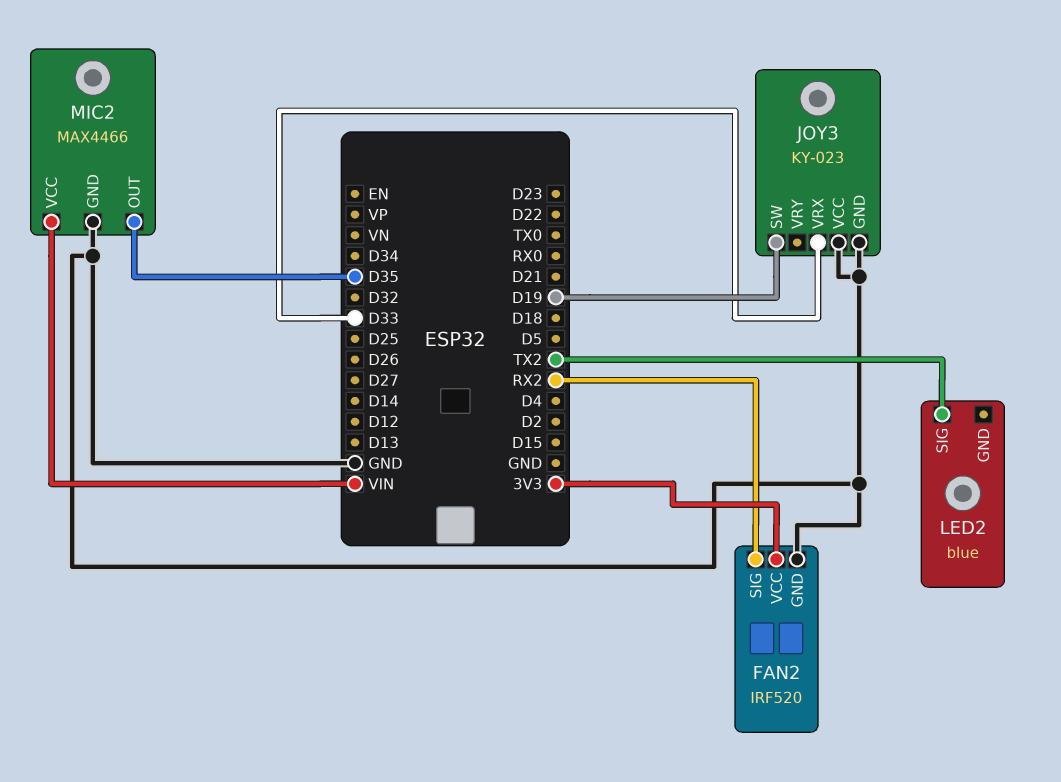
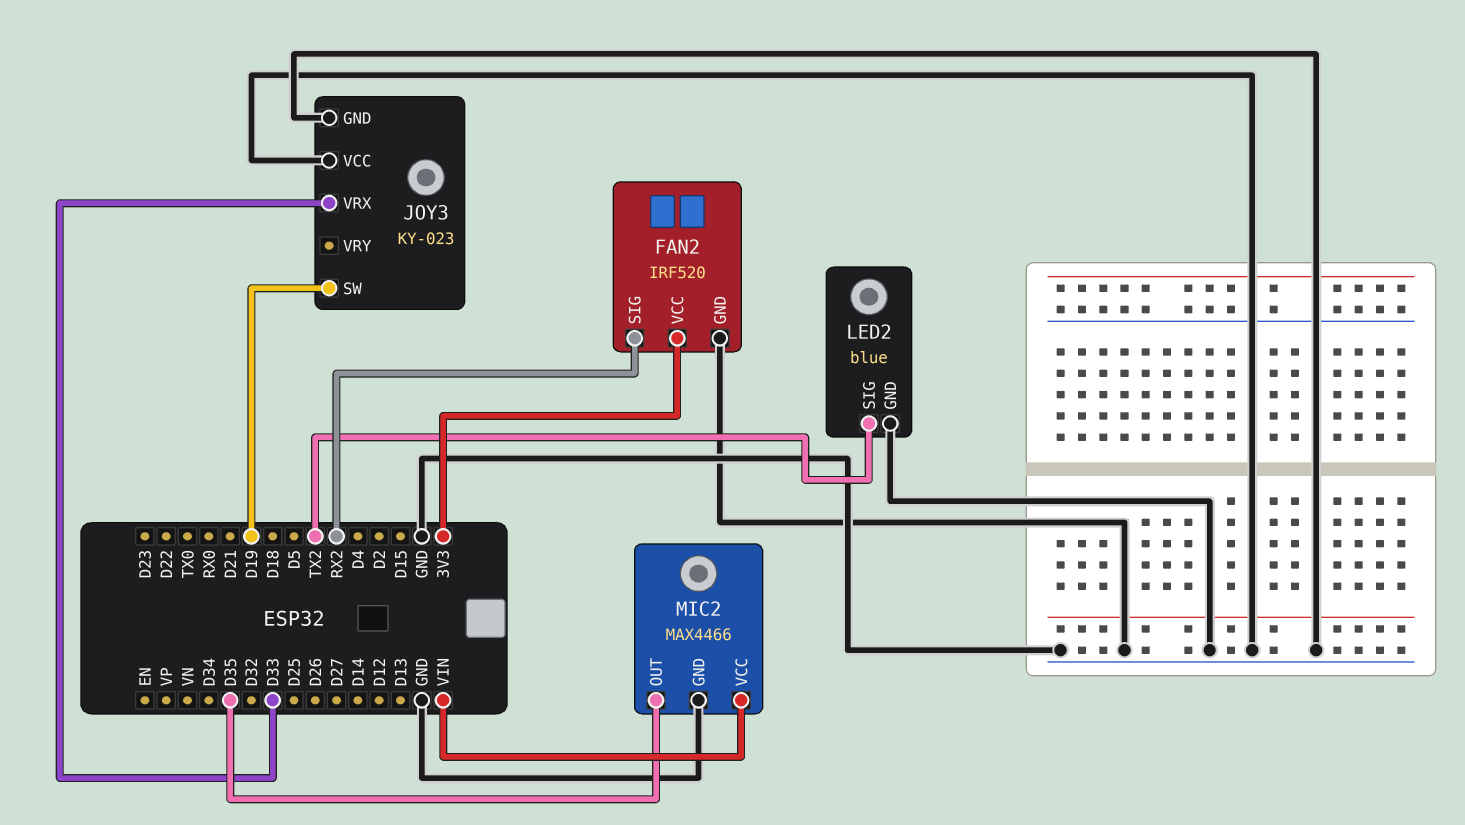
LED2 pin GND: none -> GND

